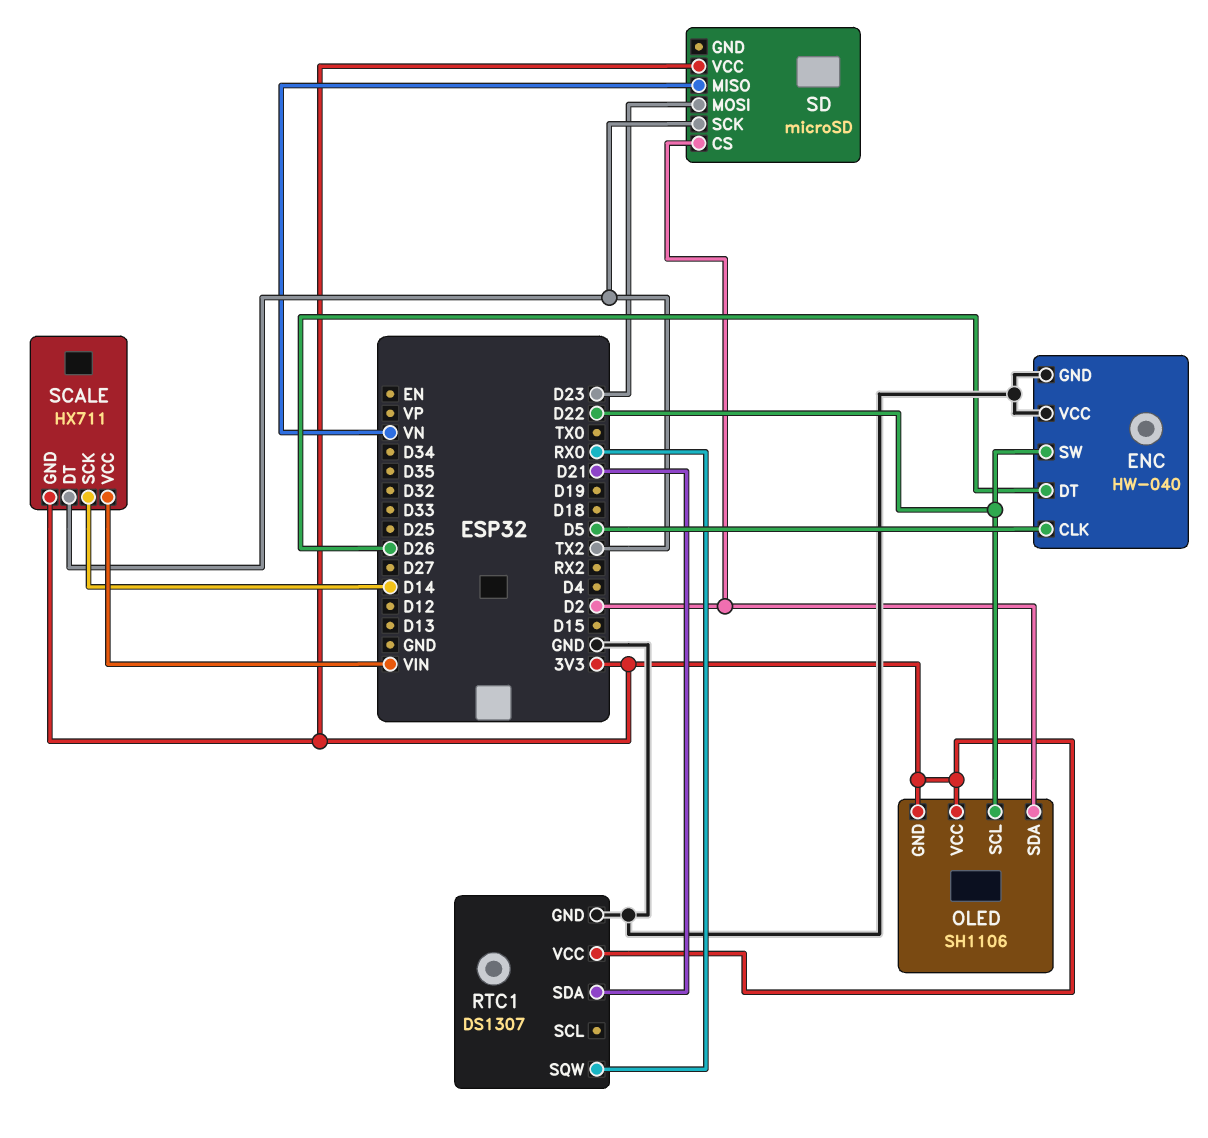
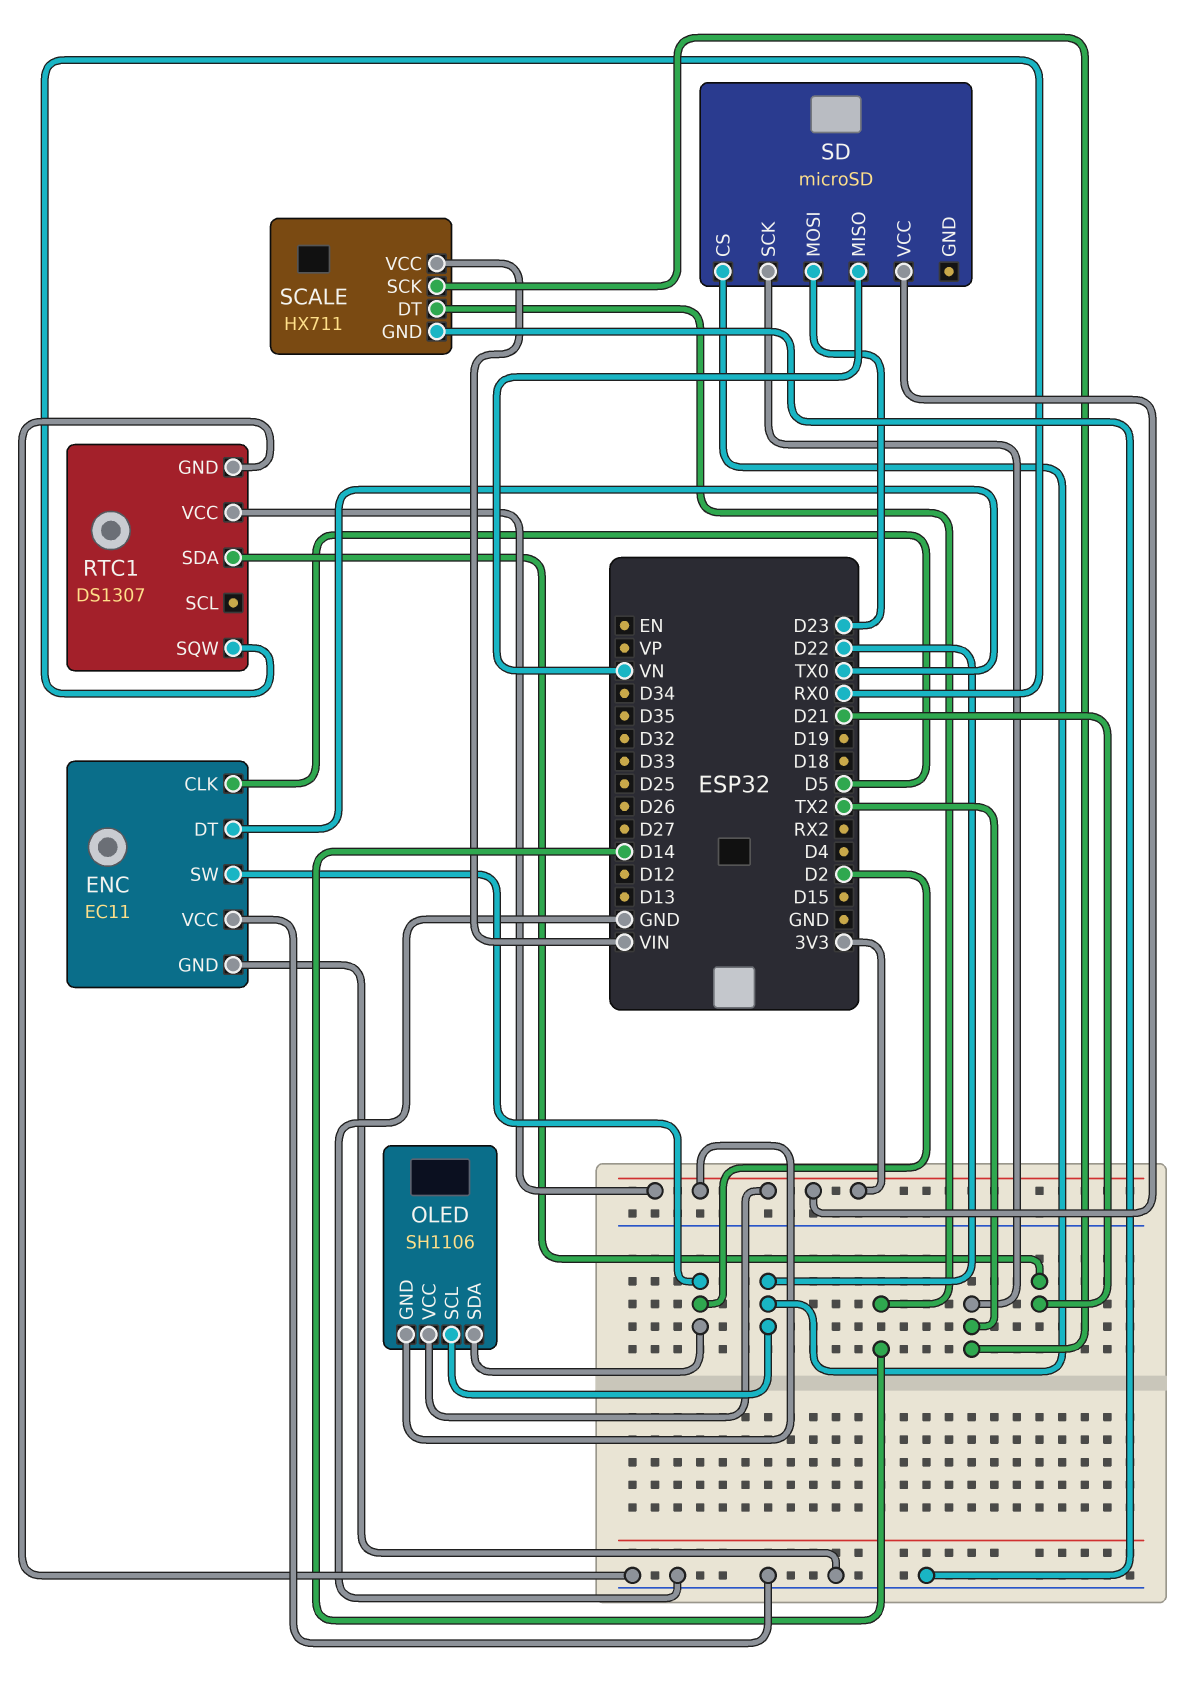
ENC: HW-040 -> EC11
ENC pin DT: D26 -> TX0
ENC pin SW: D22 -> D2
SCALE pin DT: TX2 -> D14
SCALE pin GND: 3V3 -> GND
SCALE pin SCK: D14 -> TX2
SD pin CS: D2 -> D22

